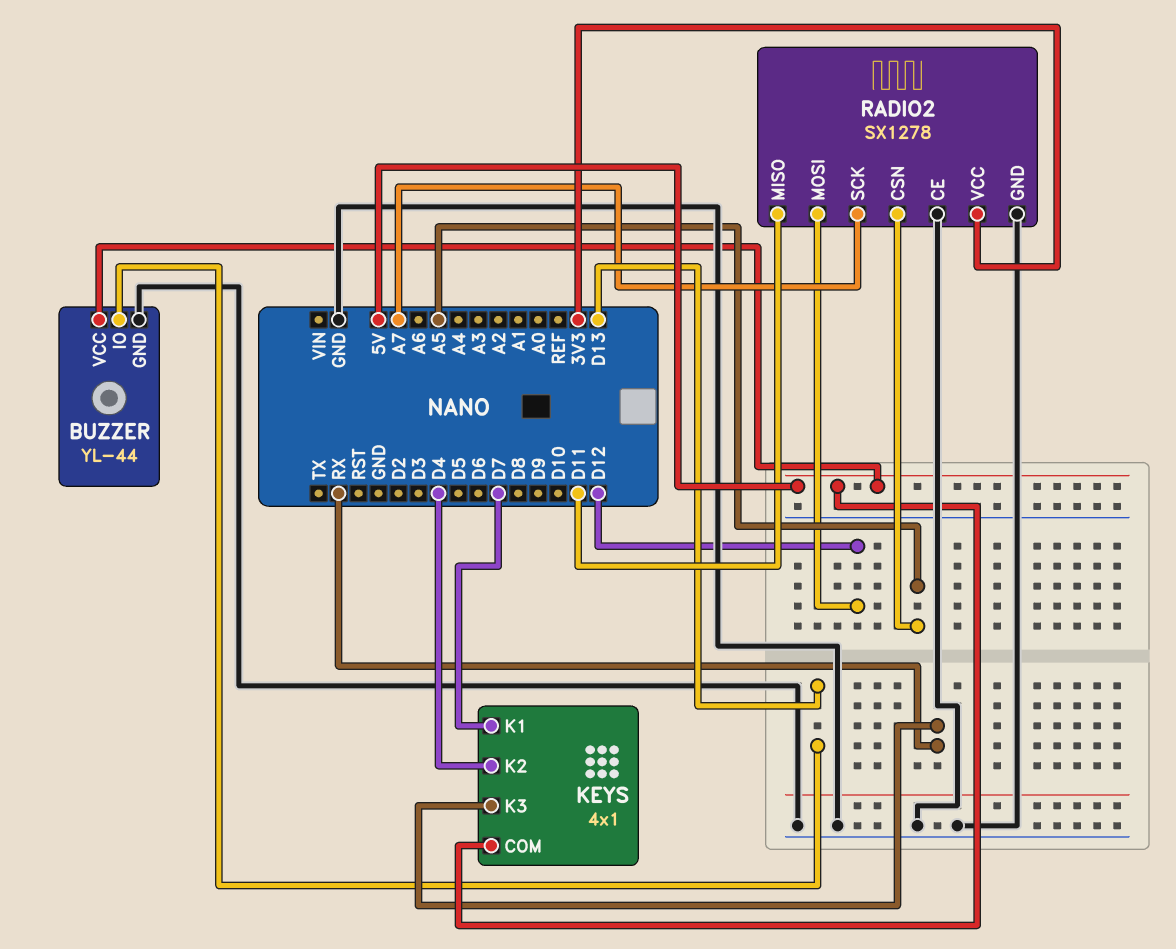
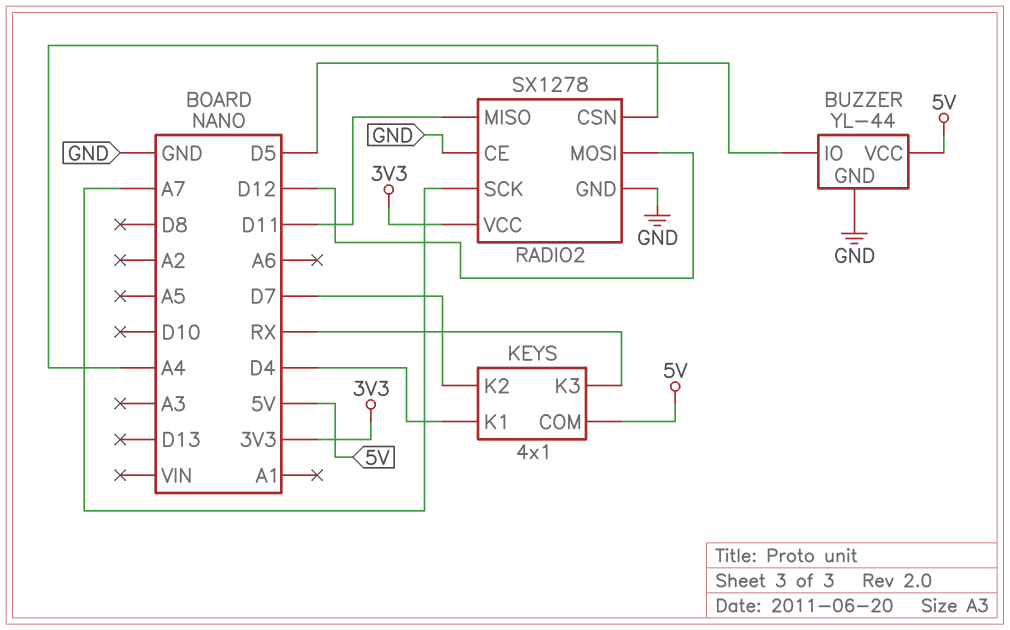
BUZZER pin IO: D13 -> D5
KEYS pin K1: D7 -> D4
KEYS pin K2: D4 -> D7
RADIO2 pin CSN: A5 -> A4

